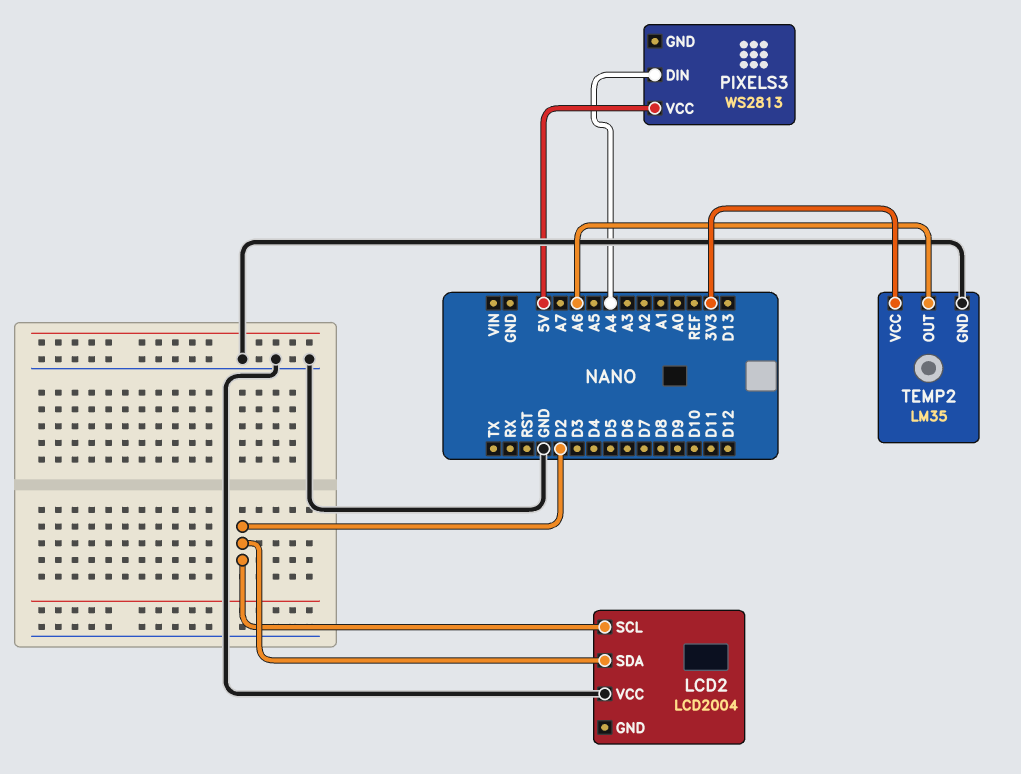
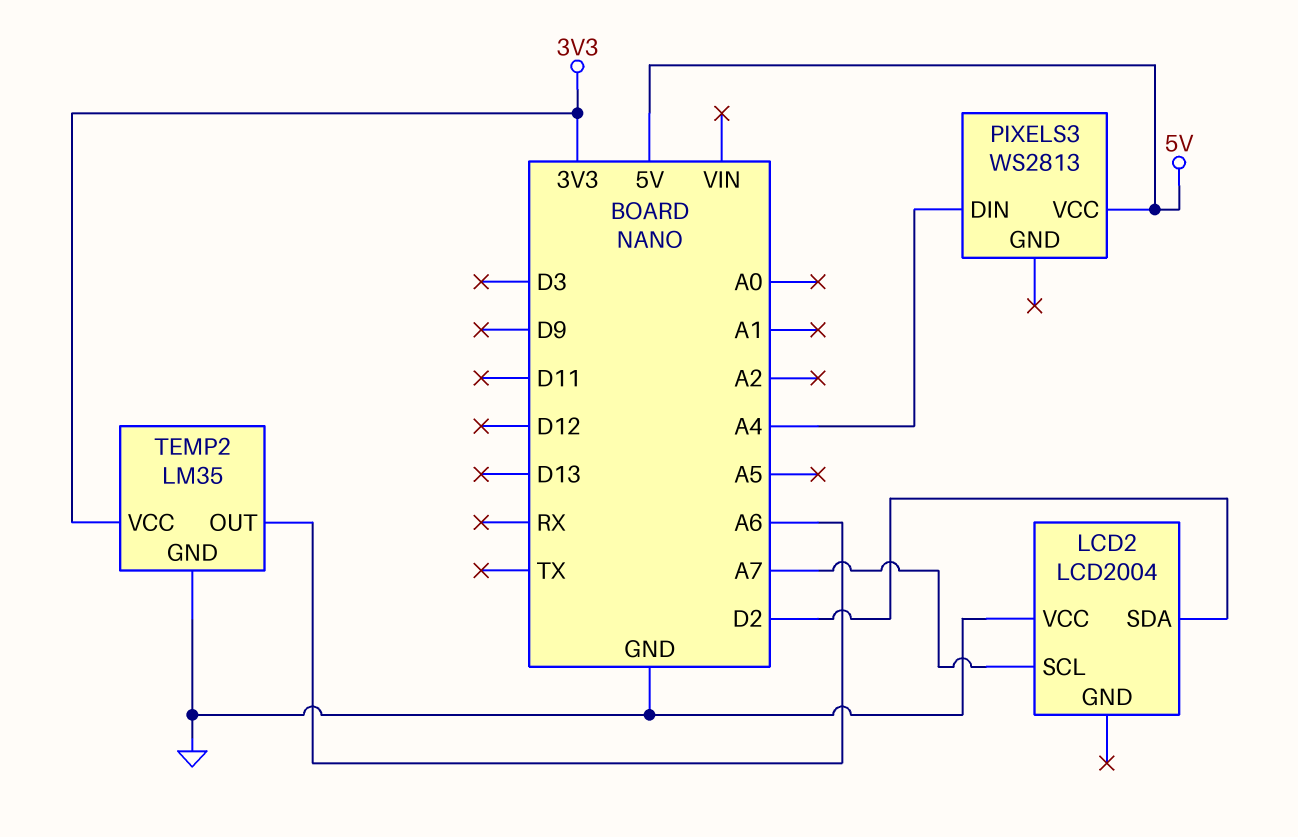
LCD2 pin SCL: D2 -> A7

